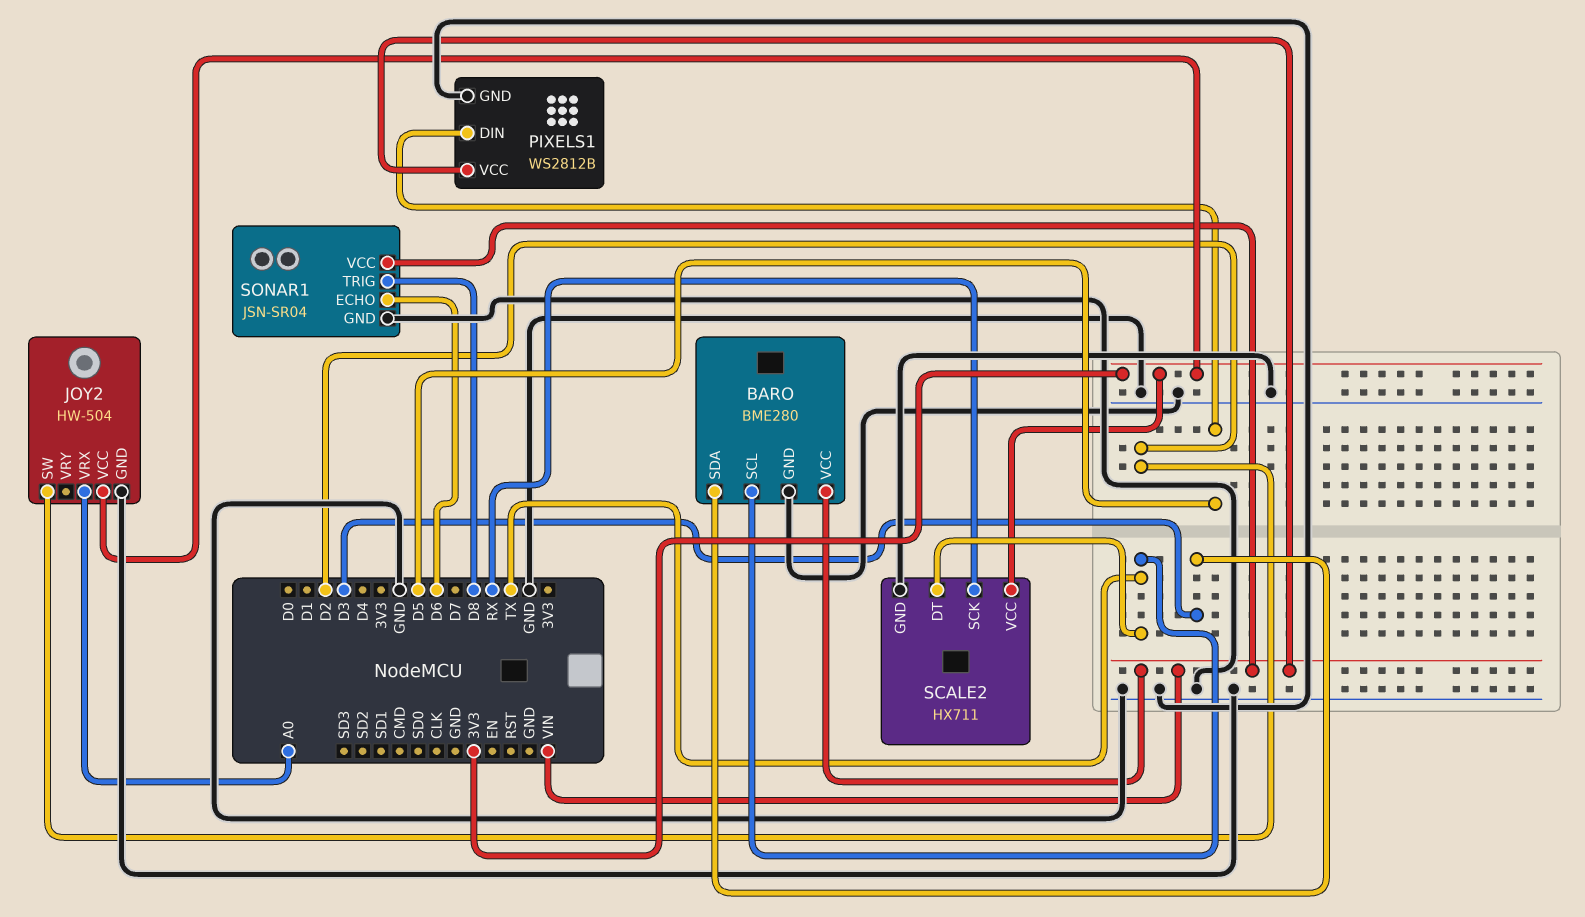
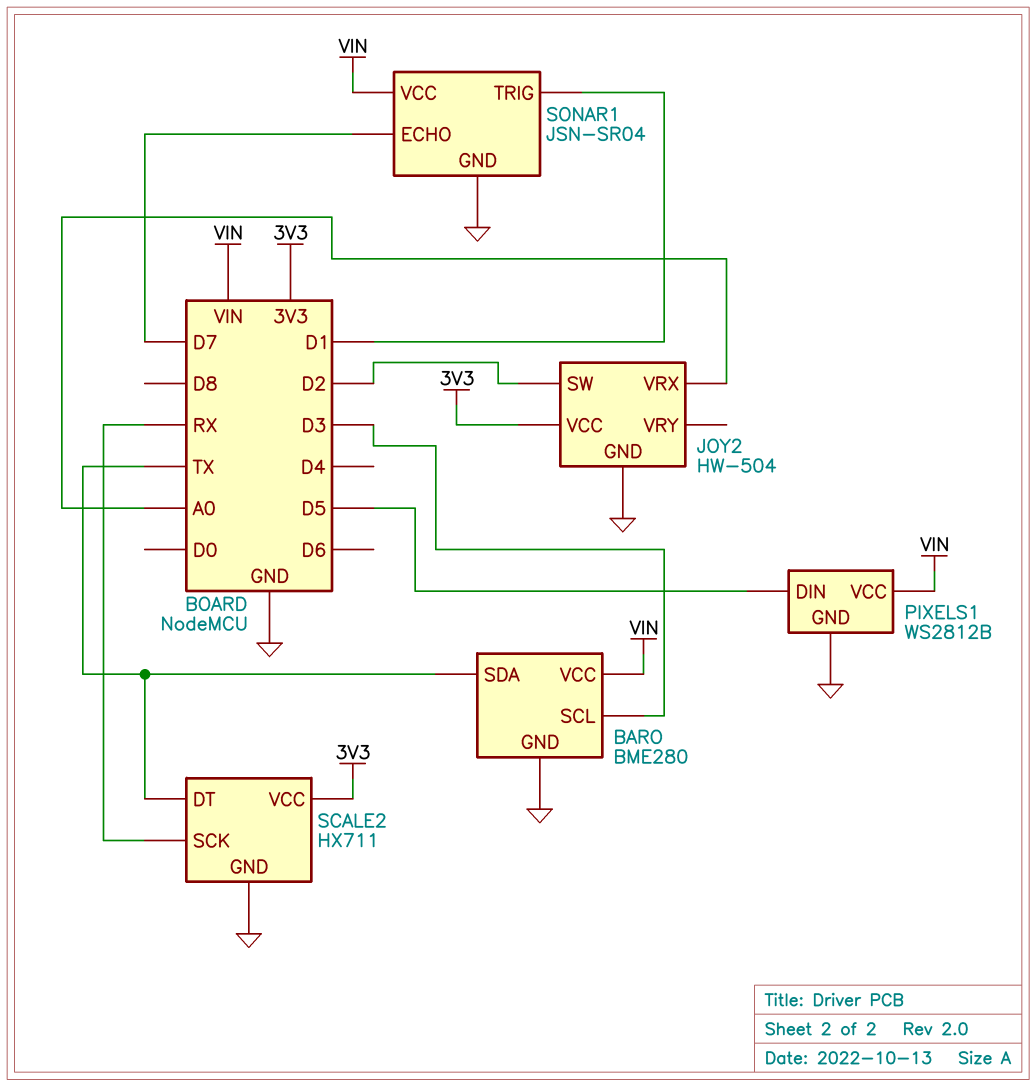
BARO pin SCL: TX -> D3
BARO pin SDA: D3 -> TX
SONAR1 pin ECHO: D6 -> D7
SONAR1 pin TRIG: D8 -> D1

